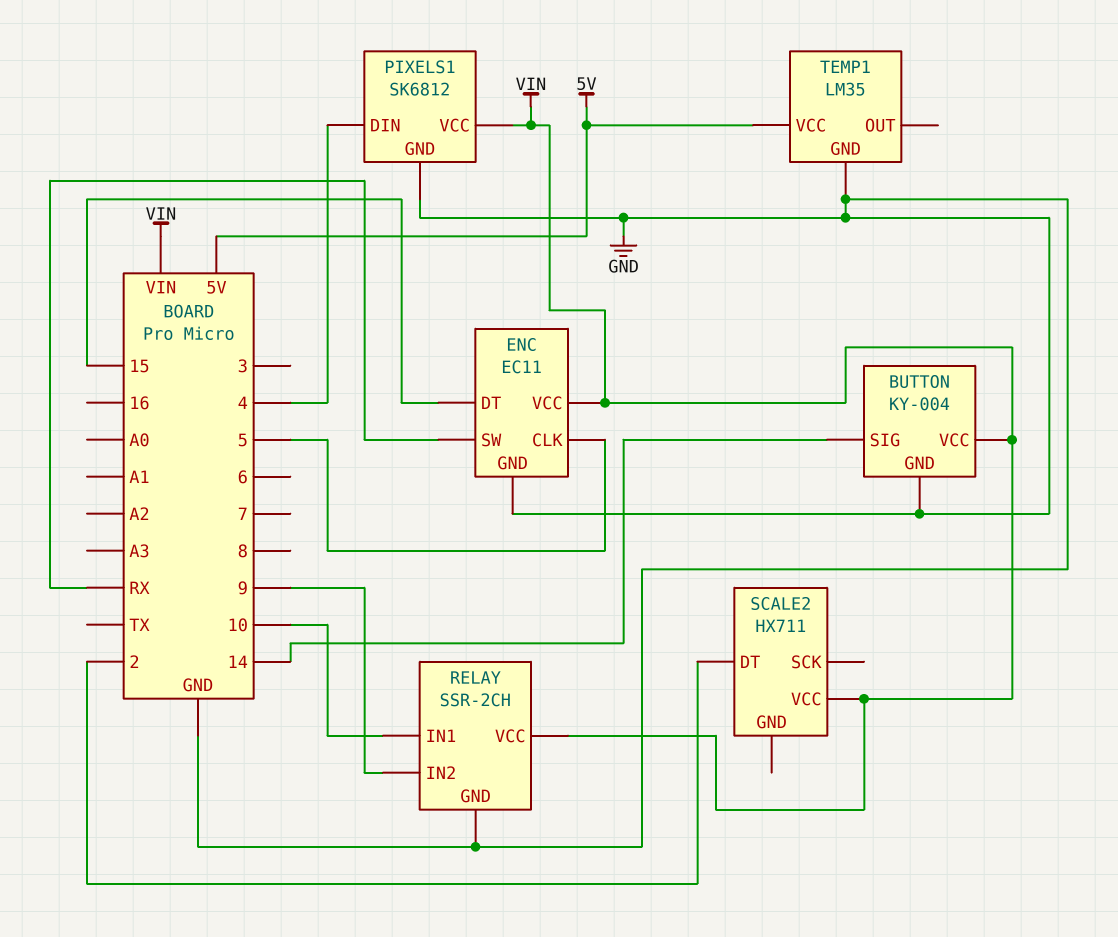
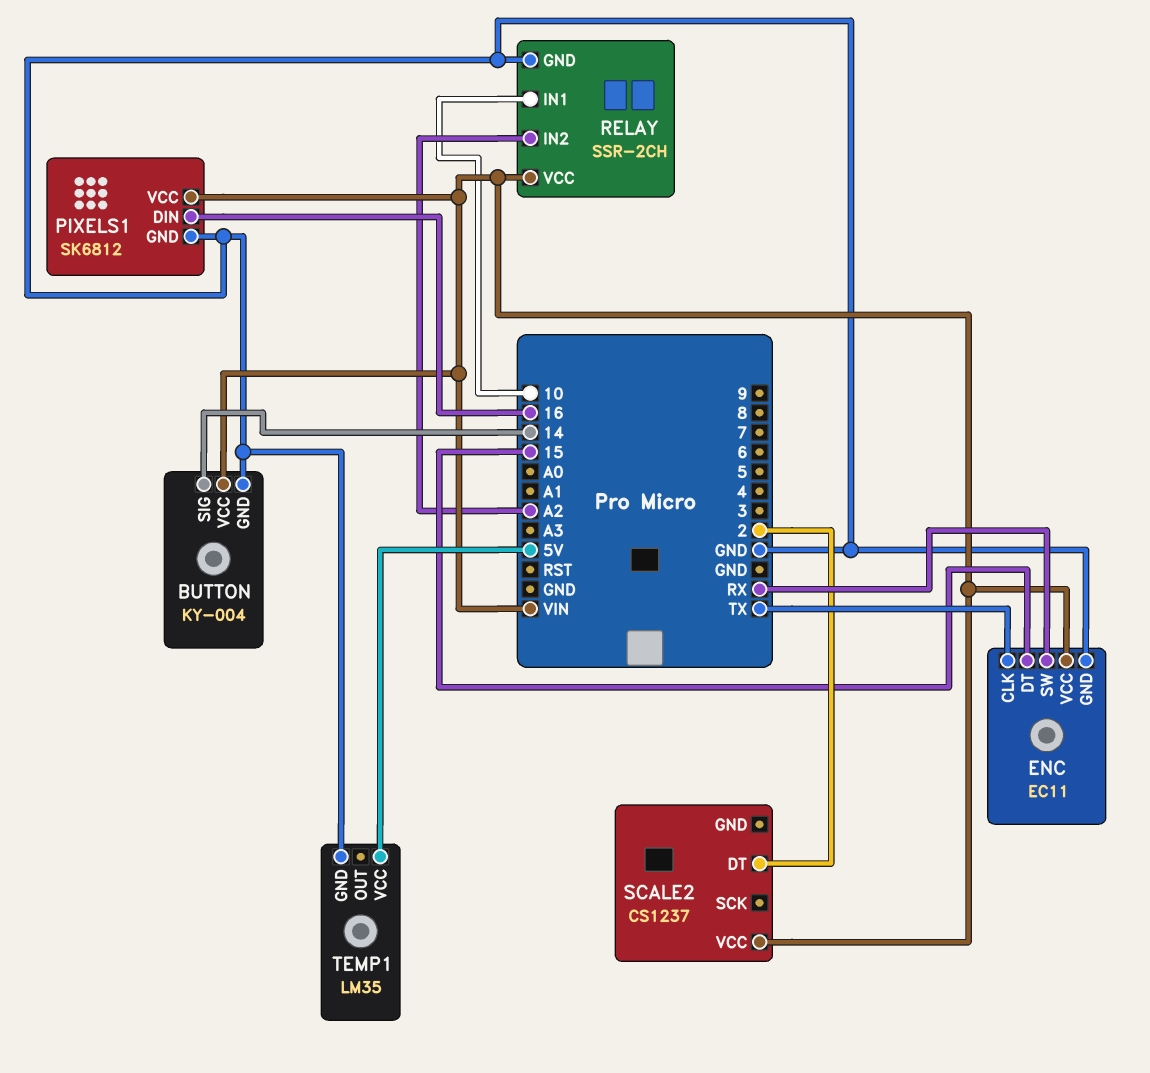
ENC pin CLK: 5 -> TX
PIXELS1 pin DIN: 4 -> 16
RELAY pin IN2: 9 -> A2
SCALE2: HX711 -> CS1237

